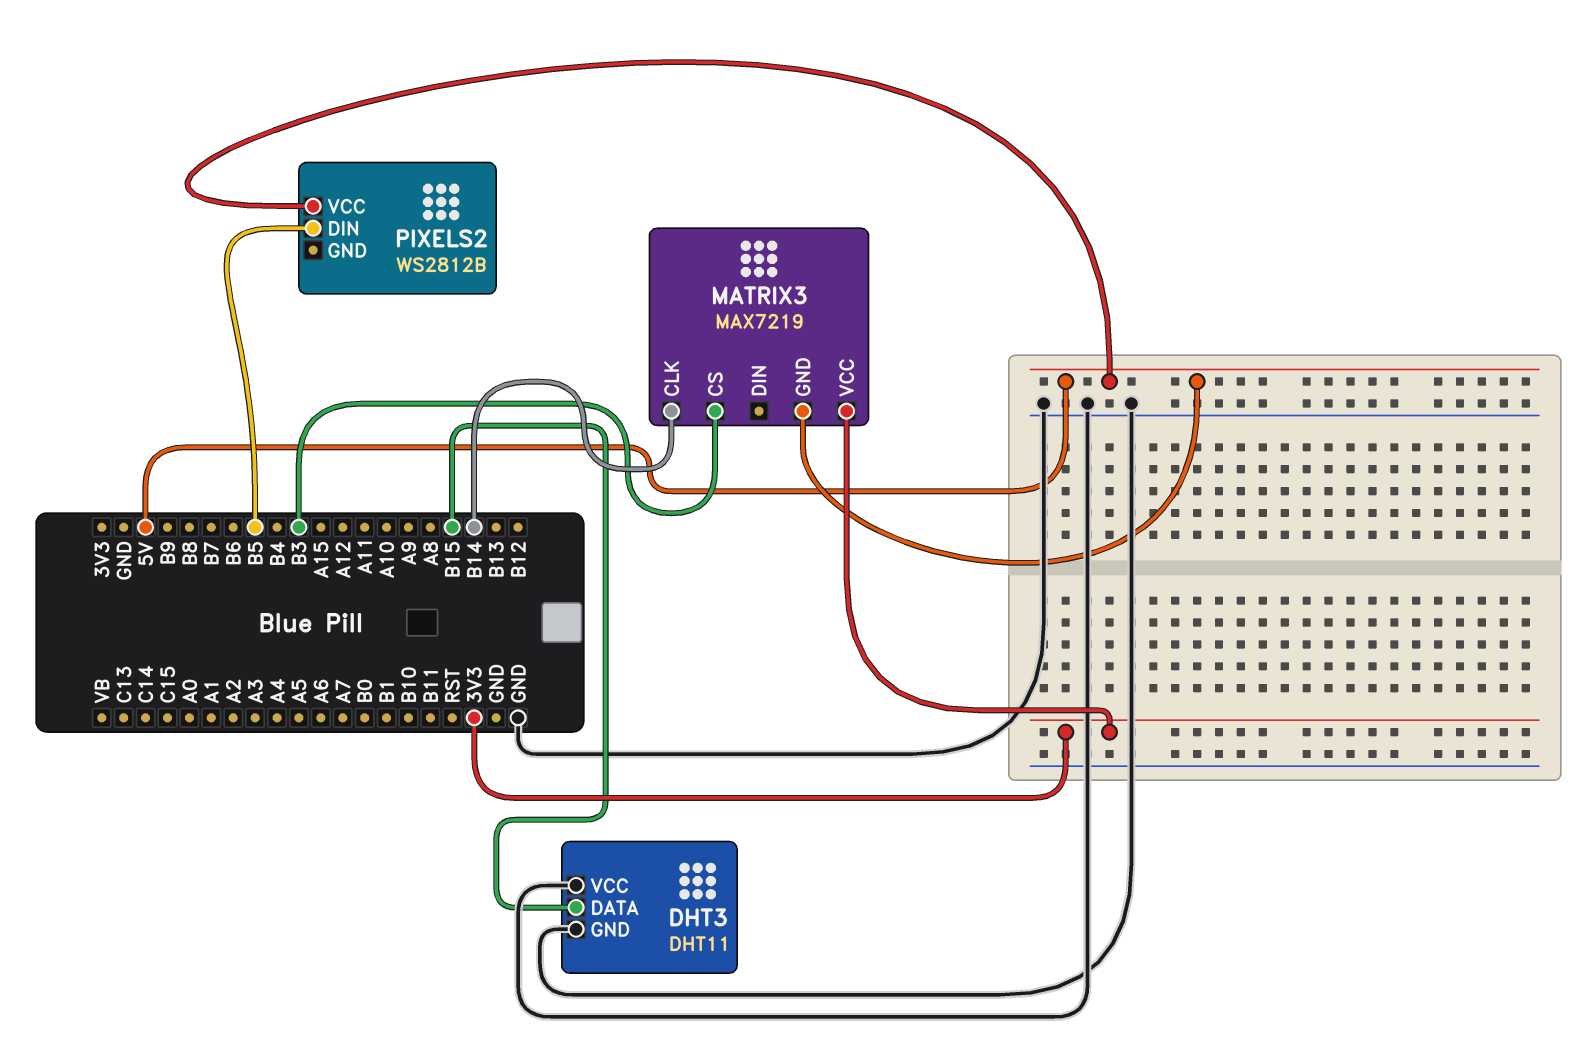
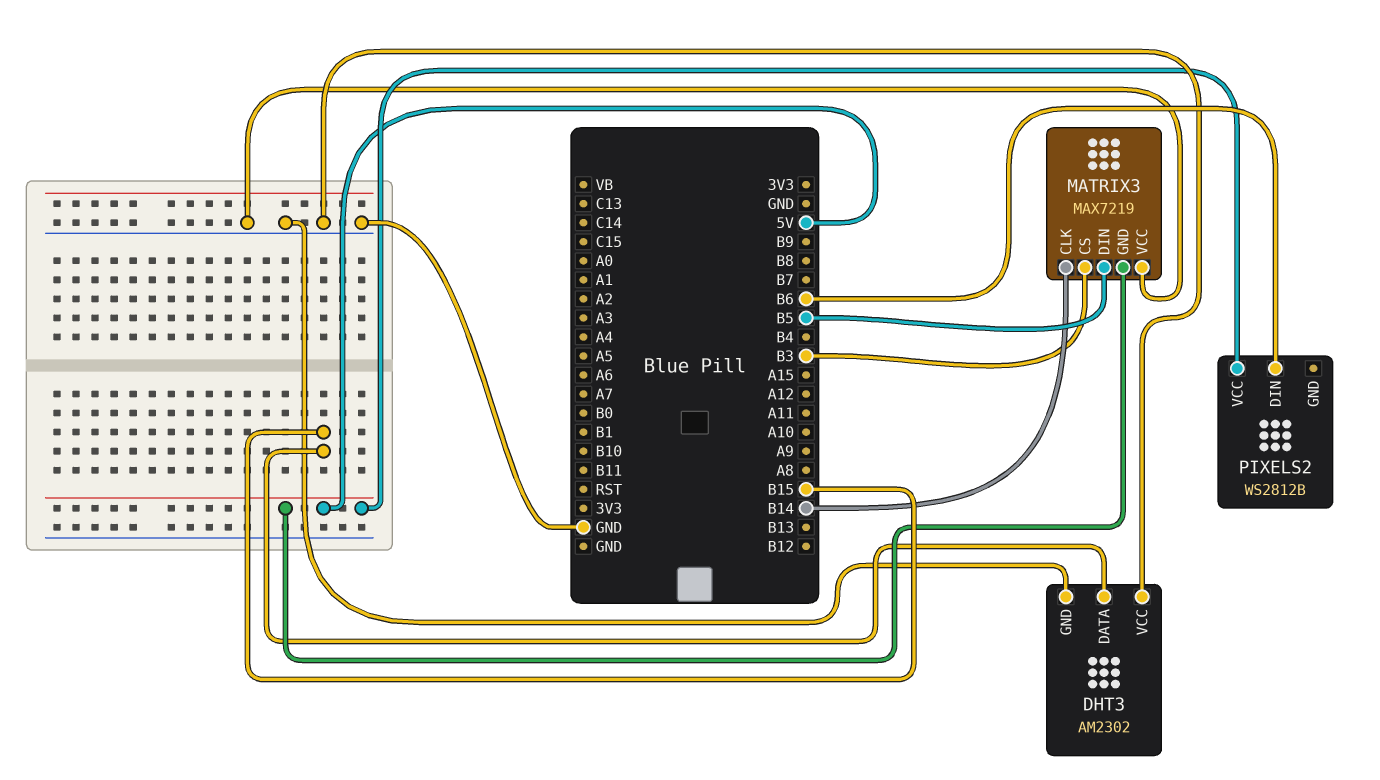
DHT3: DHT11 -> AM2302
MATRIX3 pin DIN: none -> B5
MATRIX3 pin VCC: 3V3 -> GND
PIXELS2 pin DIN: B5 -> B6

